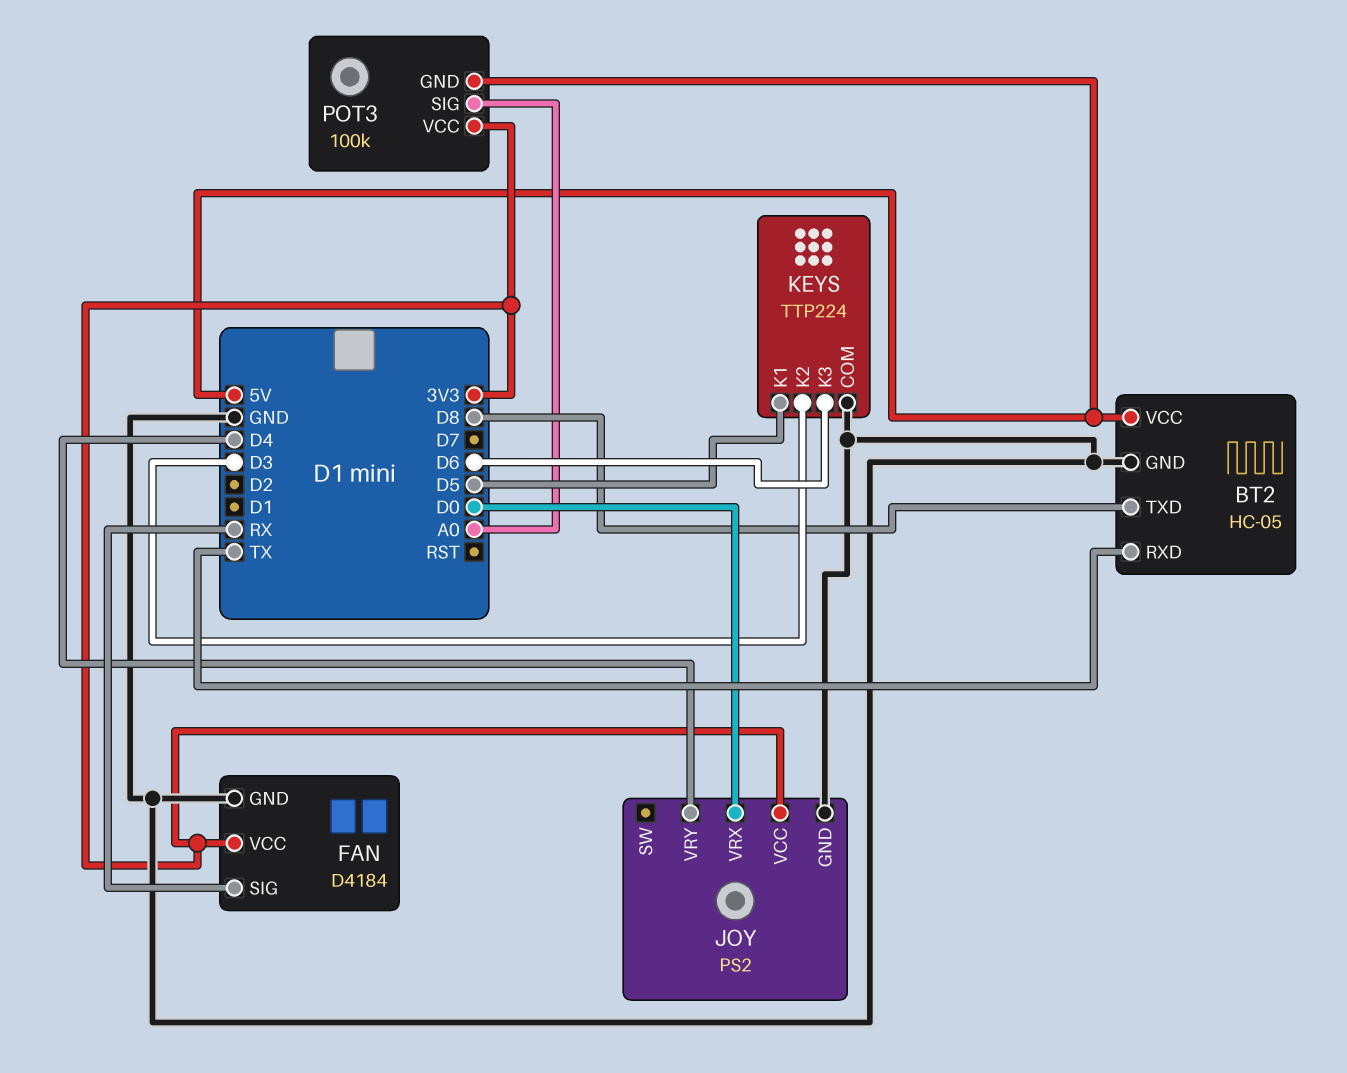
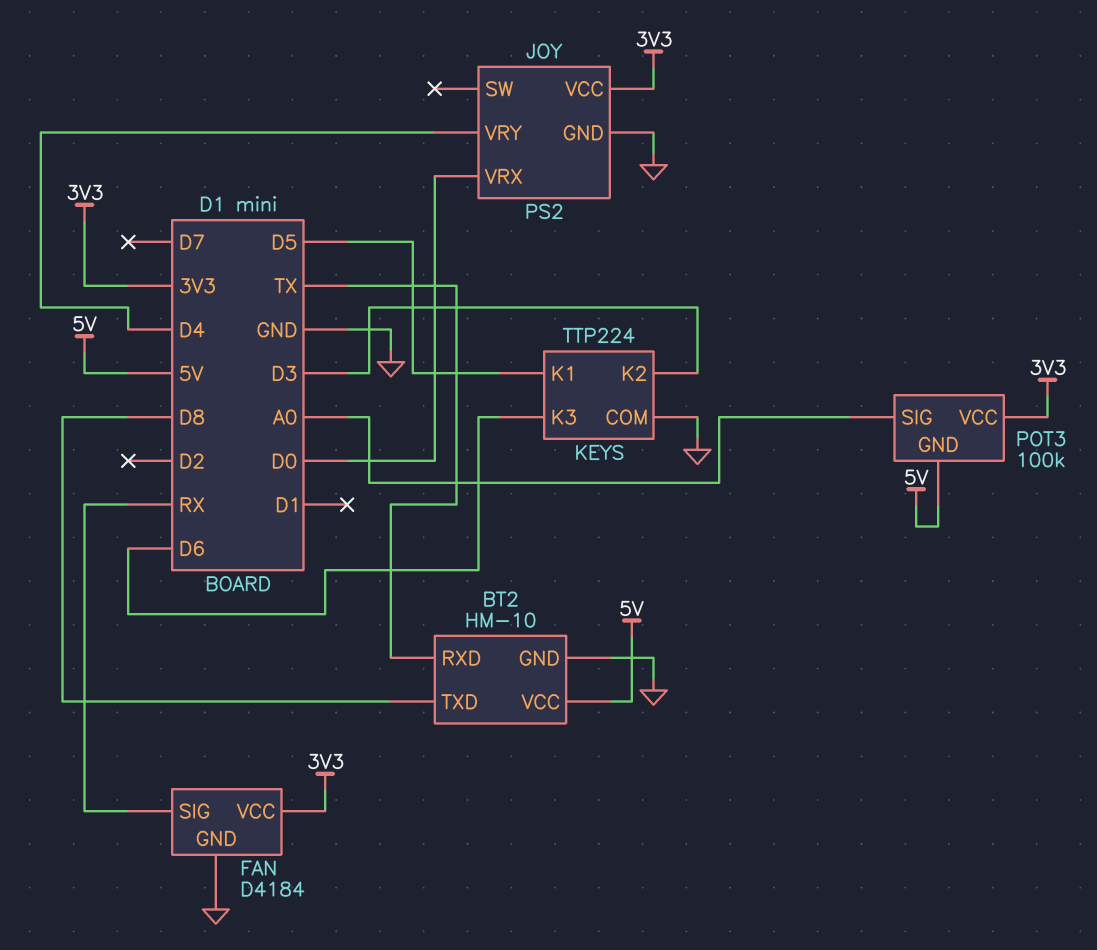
BT2: HC-05 -> HM-10

